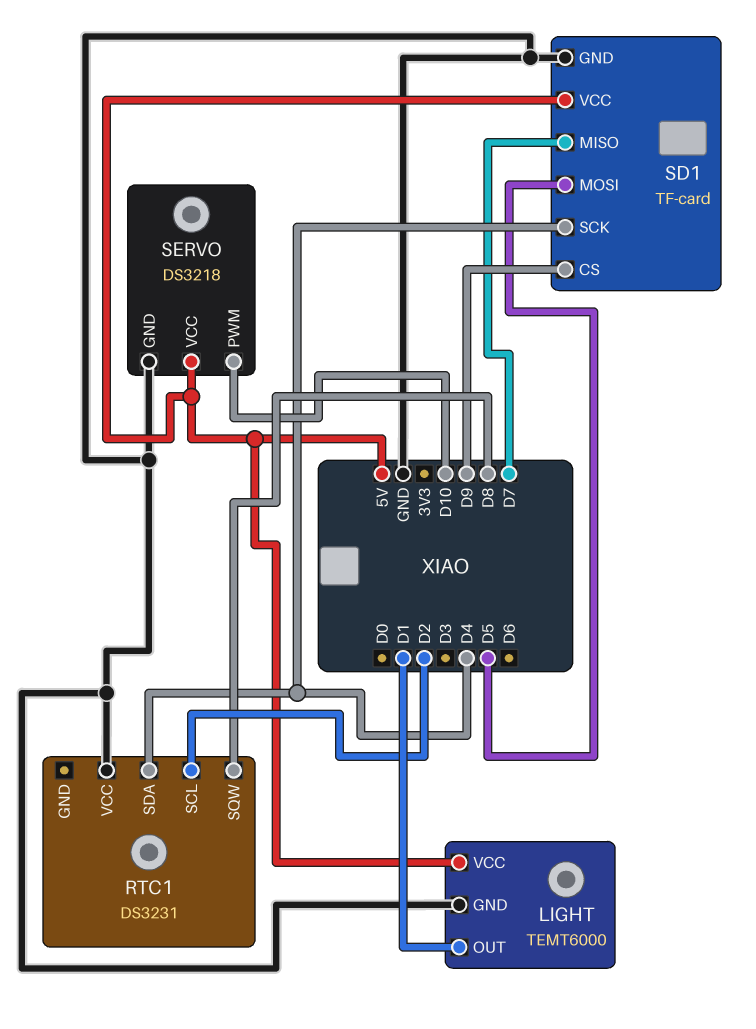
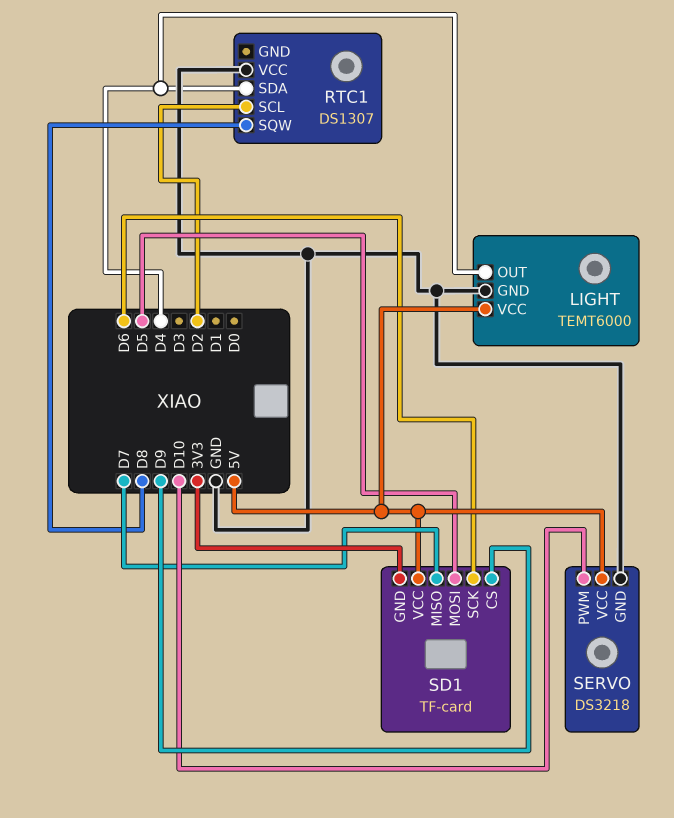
LIGHT pin OUT: D1 -> D4
RTC1: DS3231 -> DS1307
SD1 pin GND: GND -> 3V3
SD1 pin SCK: D4 -> D6

